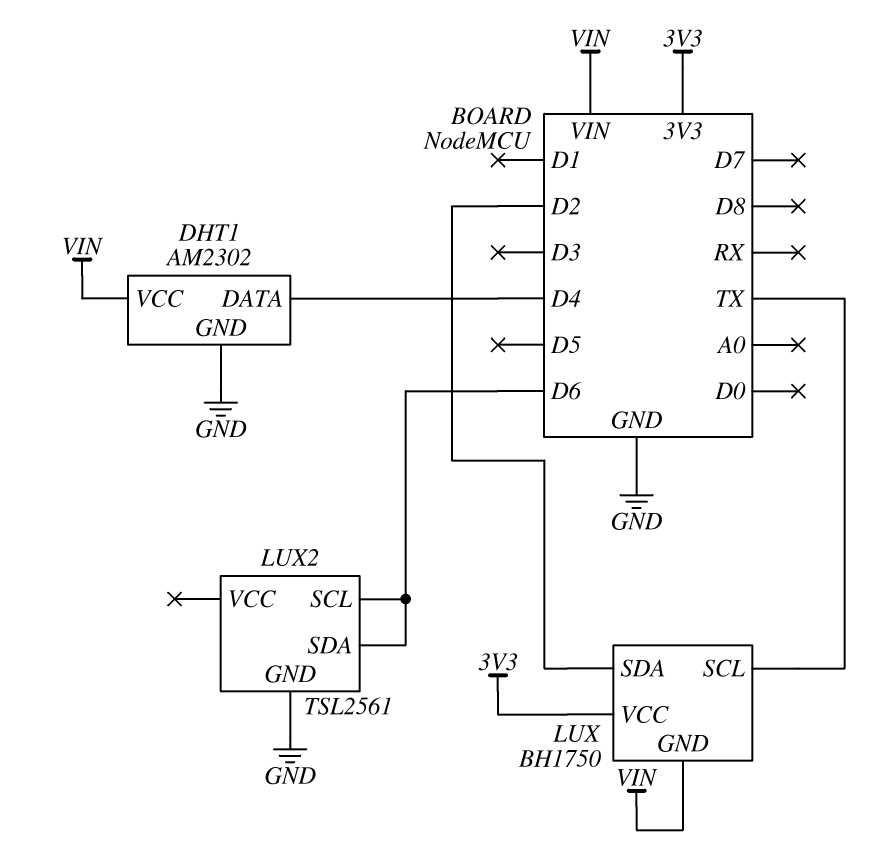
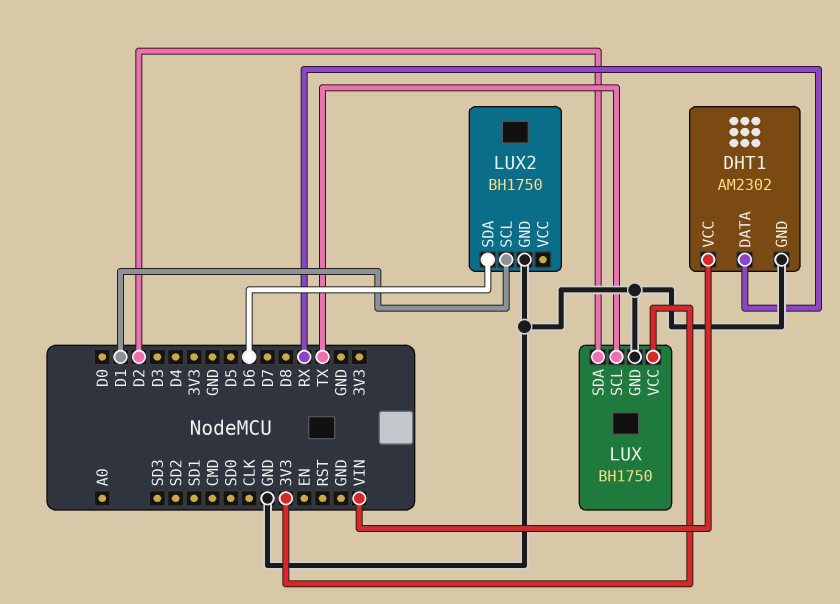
DHT1 pin DATA: D4 -> RX
LUX pin GND: VIN -> GND
LUX2: TSL2561 -> BH1750
LUX2 pin SCL: D6 -> D1

